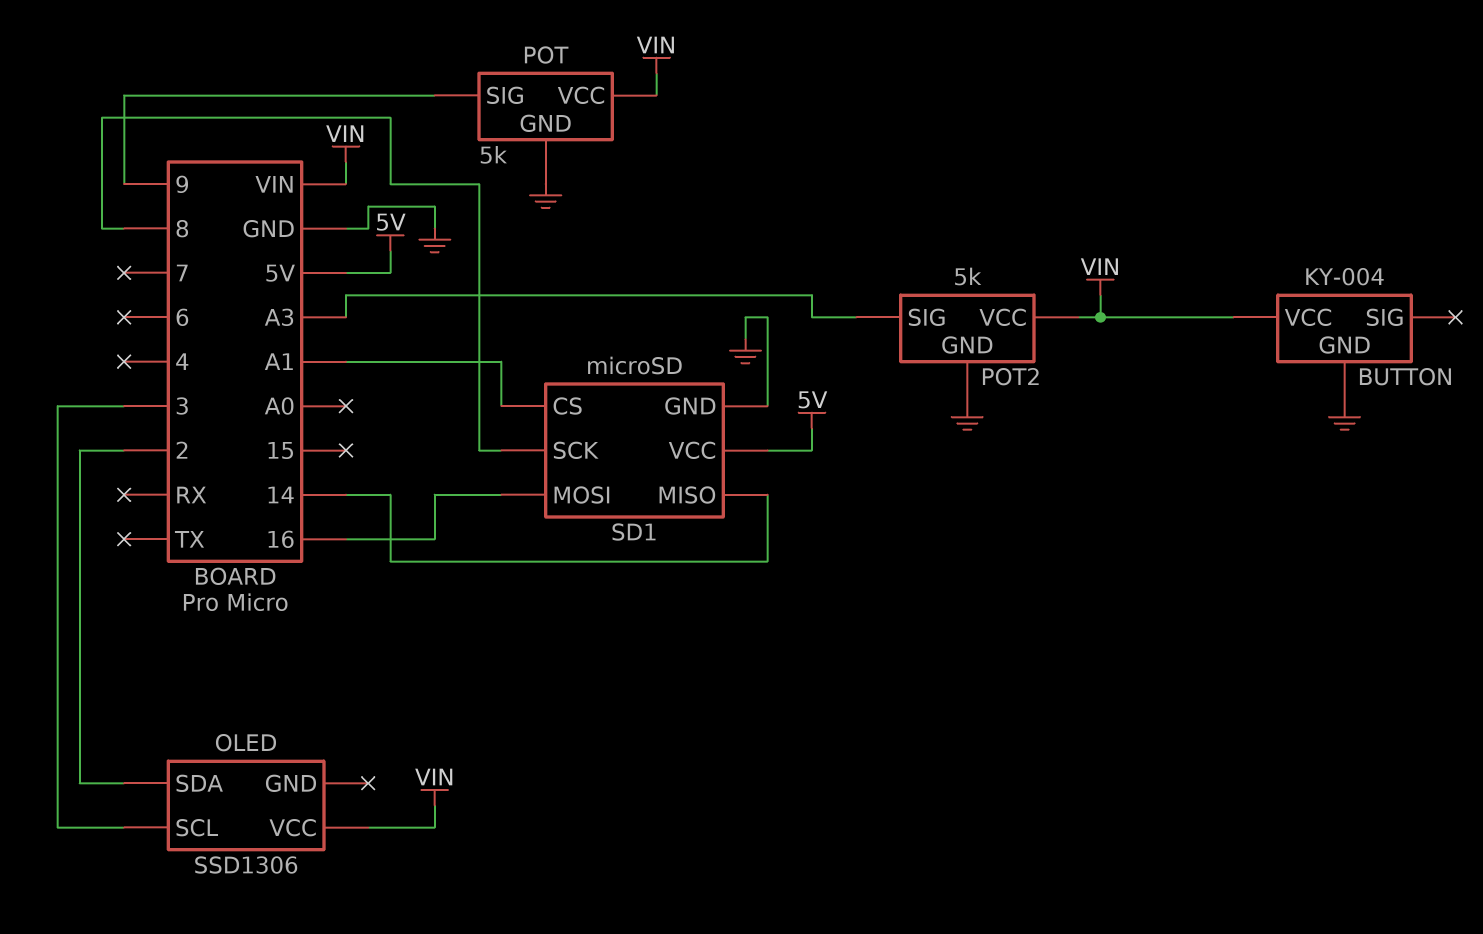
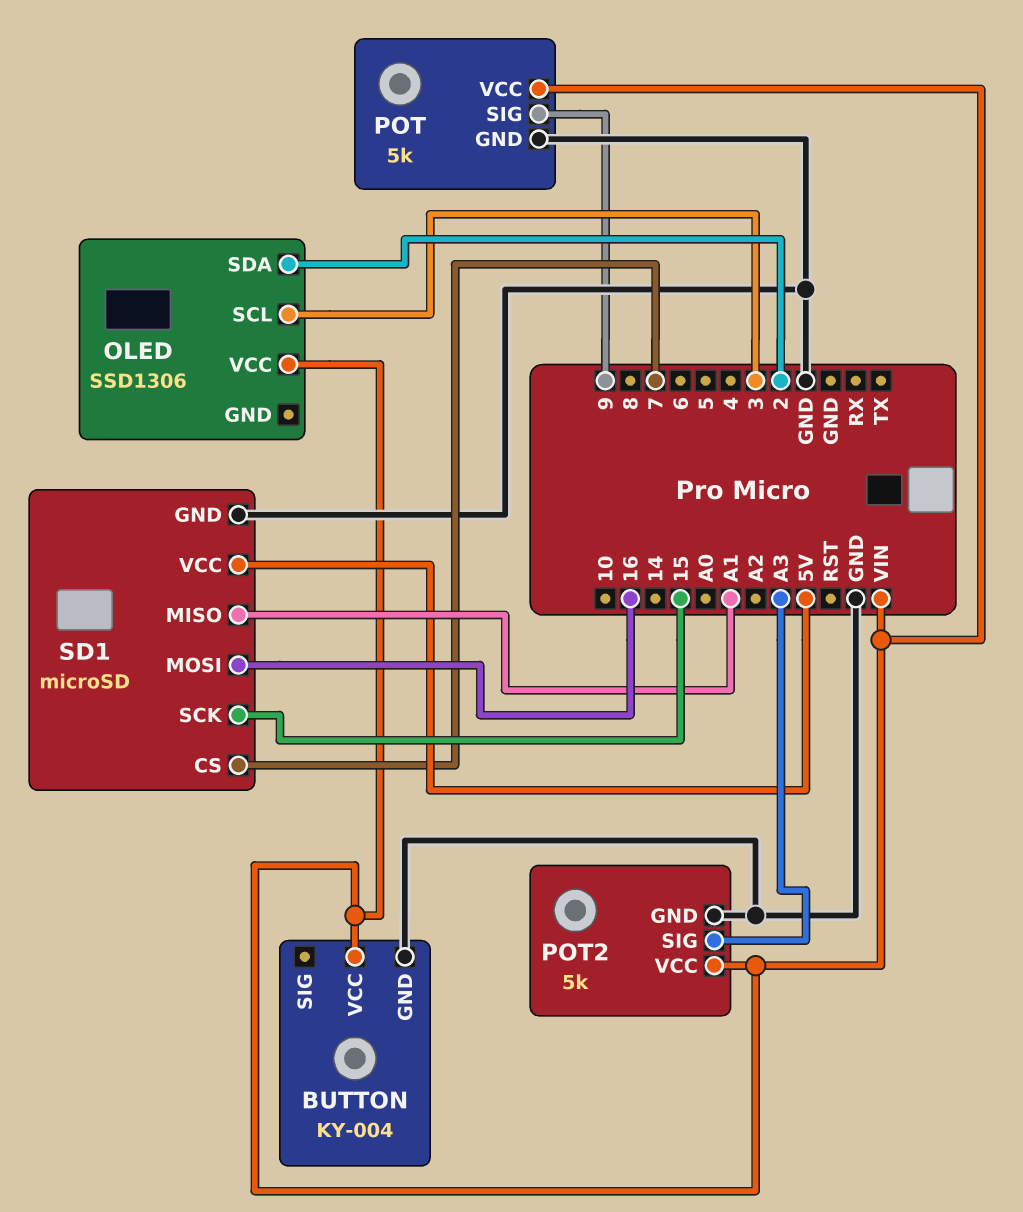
SD1 pin CS: A1 -> 7
SD1 pin MISO: 14 -> A1
SD1 pin SCK: 8 -> 15

